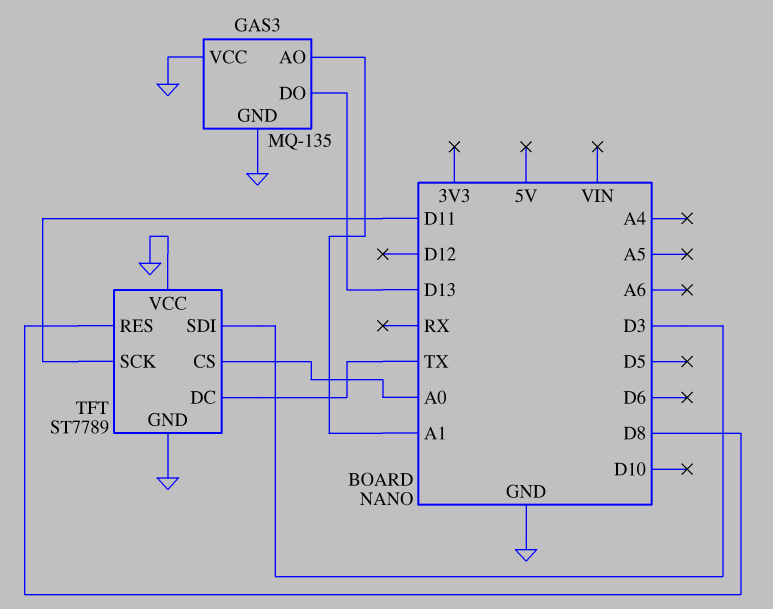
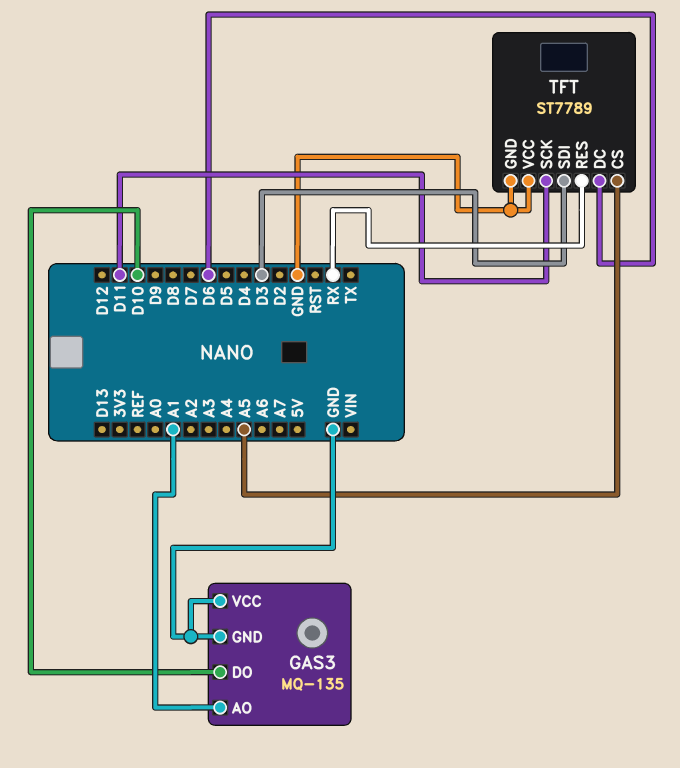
GAS3 pin DO: D13 -> D10
TFT pin CS: A0 -> A5
TFT pin DC: TX -> D6
TFT pin RES: D8 -> RX

